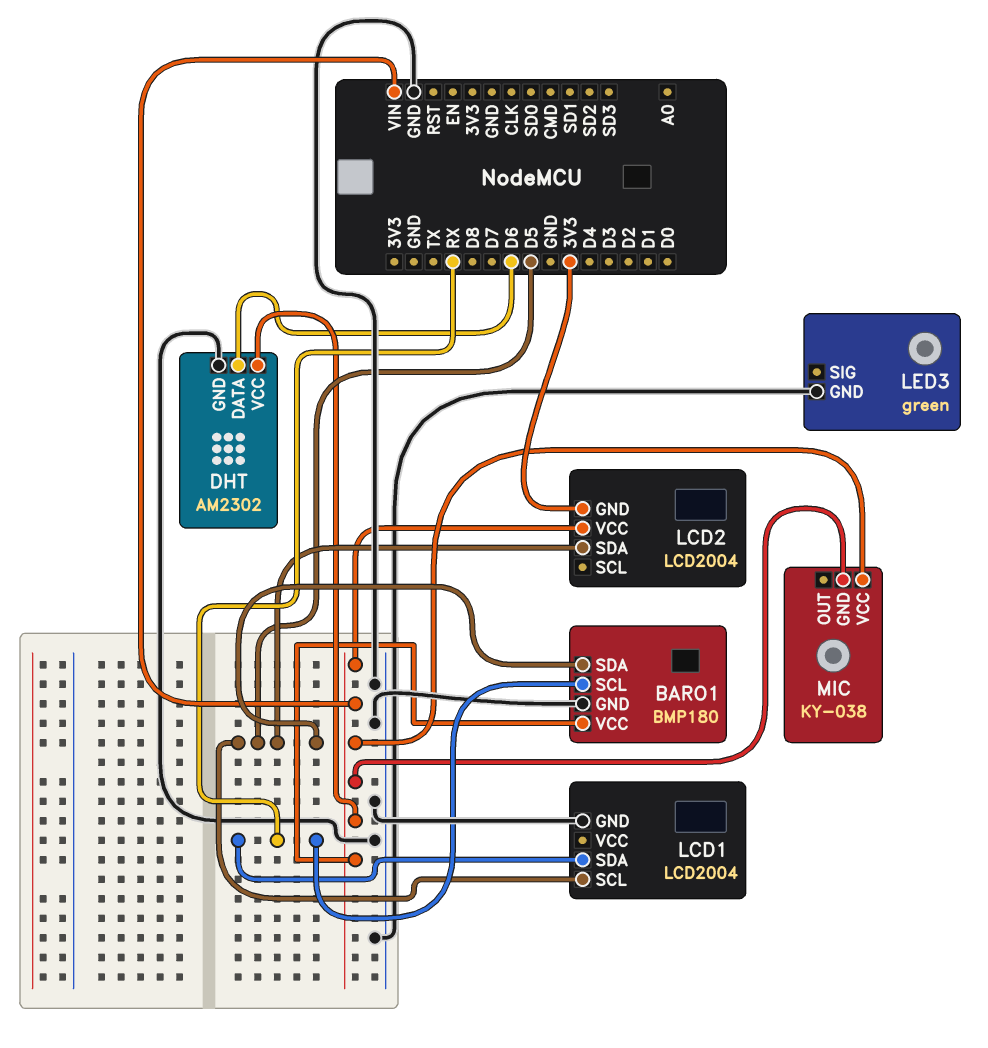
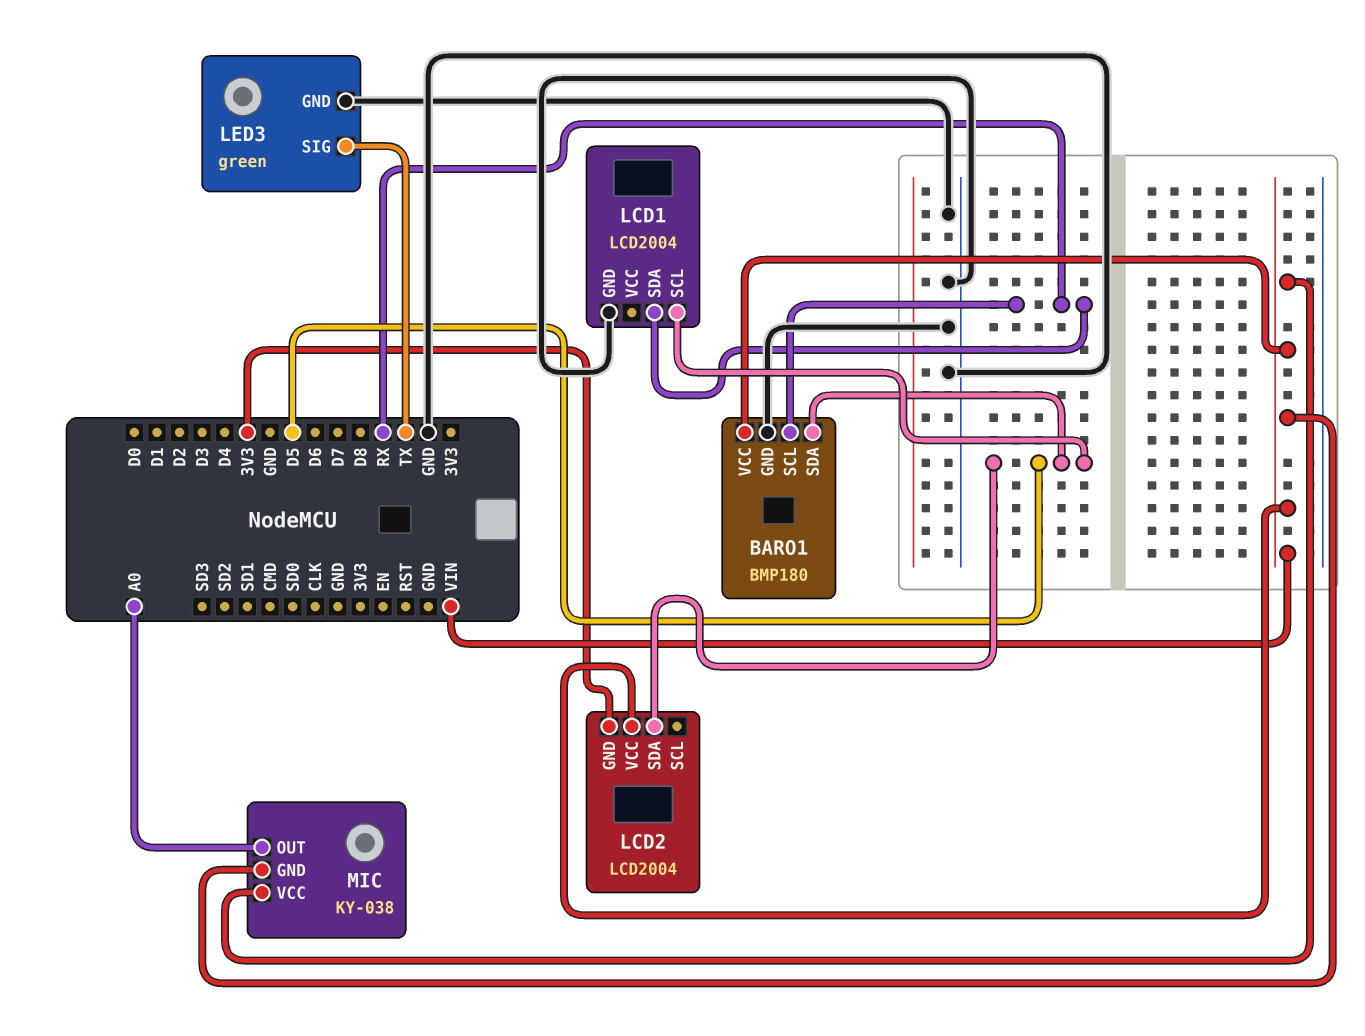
DHT: AM2302 -> none
DHT pin DATA: D6 -> none
DHT pin GND: GND -> none
DHT pin VCC: VIN -> none
LED3 pin SIG: none -> TX
MIC pin OUT: none -> A0

